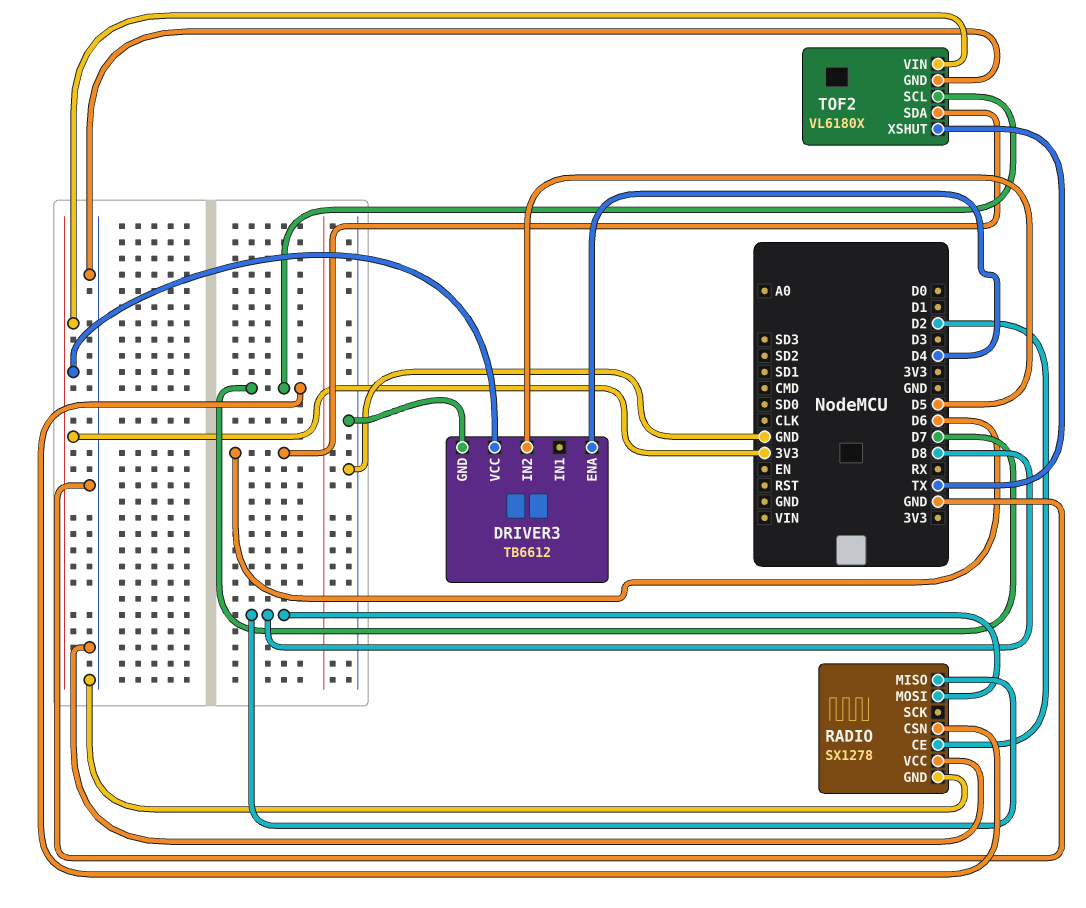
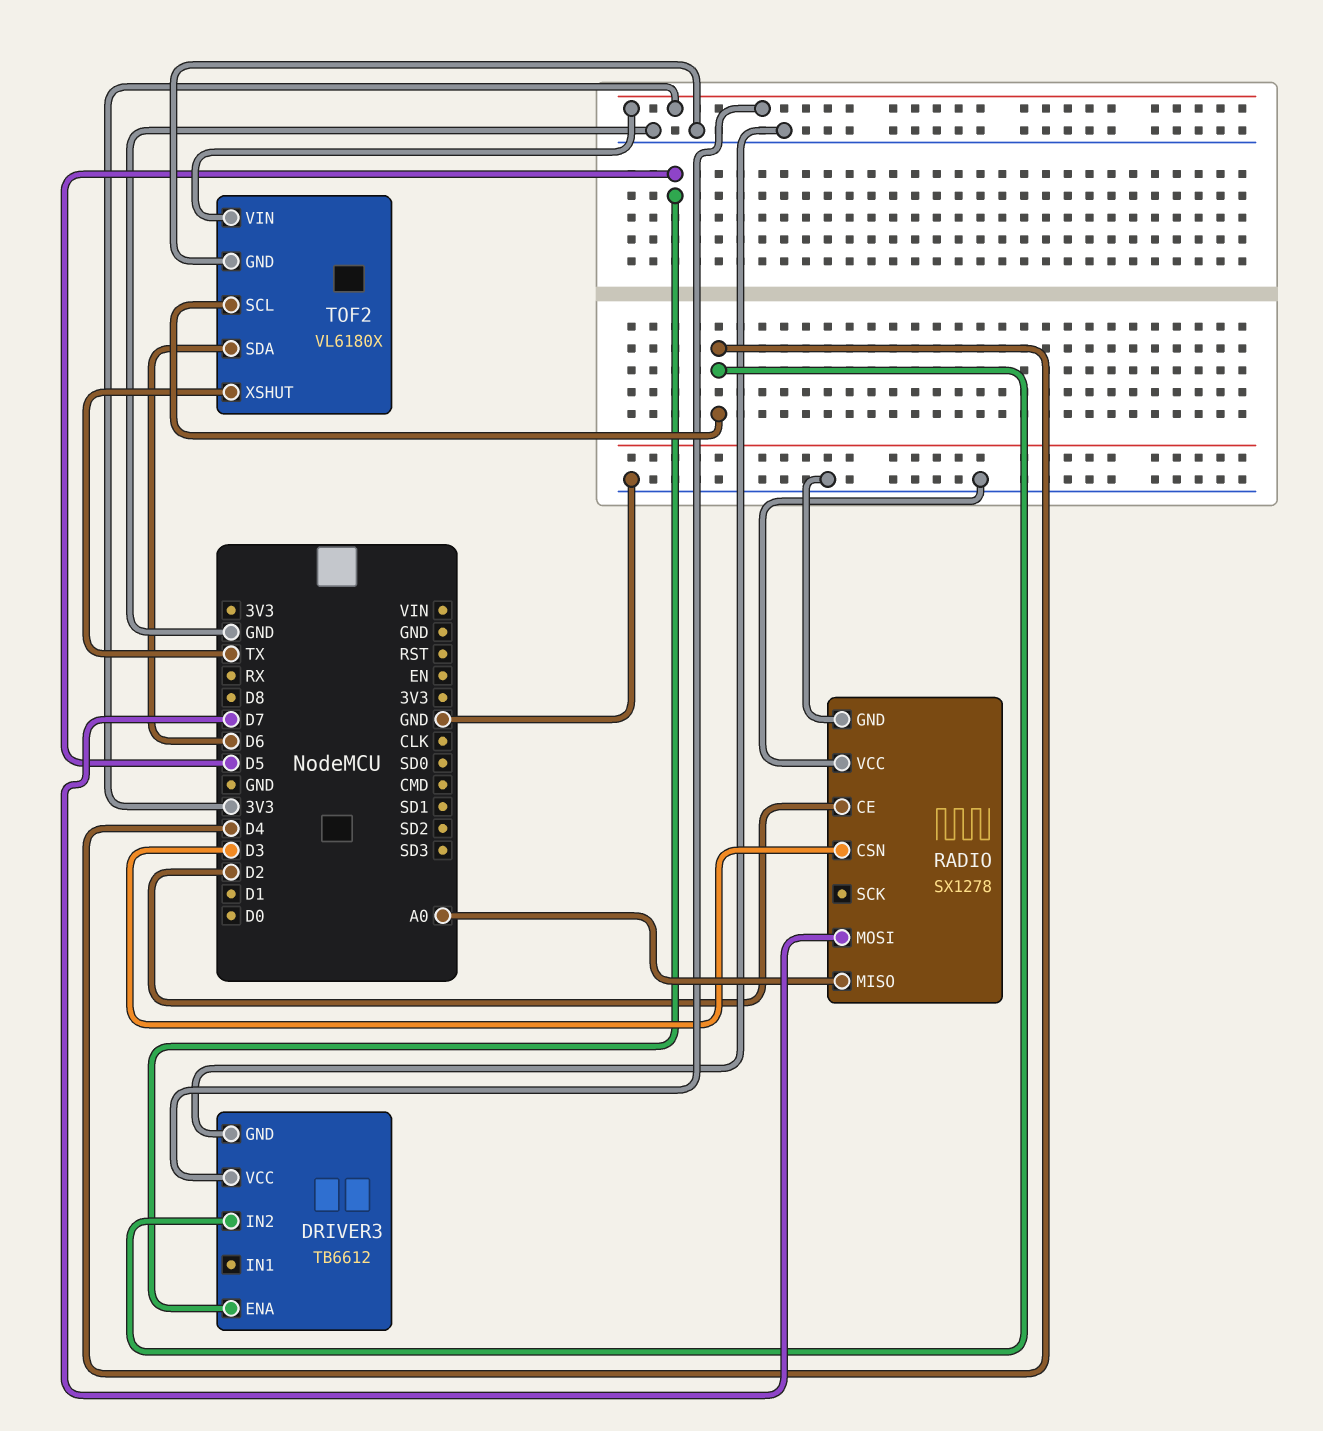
DRIVER3 pin ENA: D4 -> D5
DRIVER3 pin IN2: D5 -> D4
RADIO pin CSN: D7 -> D3
RADIO pin MISO: D8 -> A0
RADIO pin MOSI: D8 -> D7
TOF2 pin SCL: D7 -> D4

